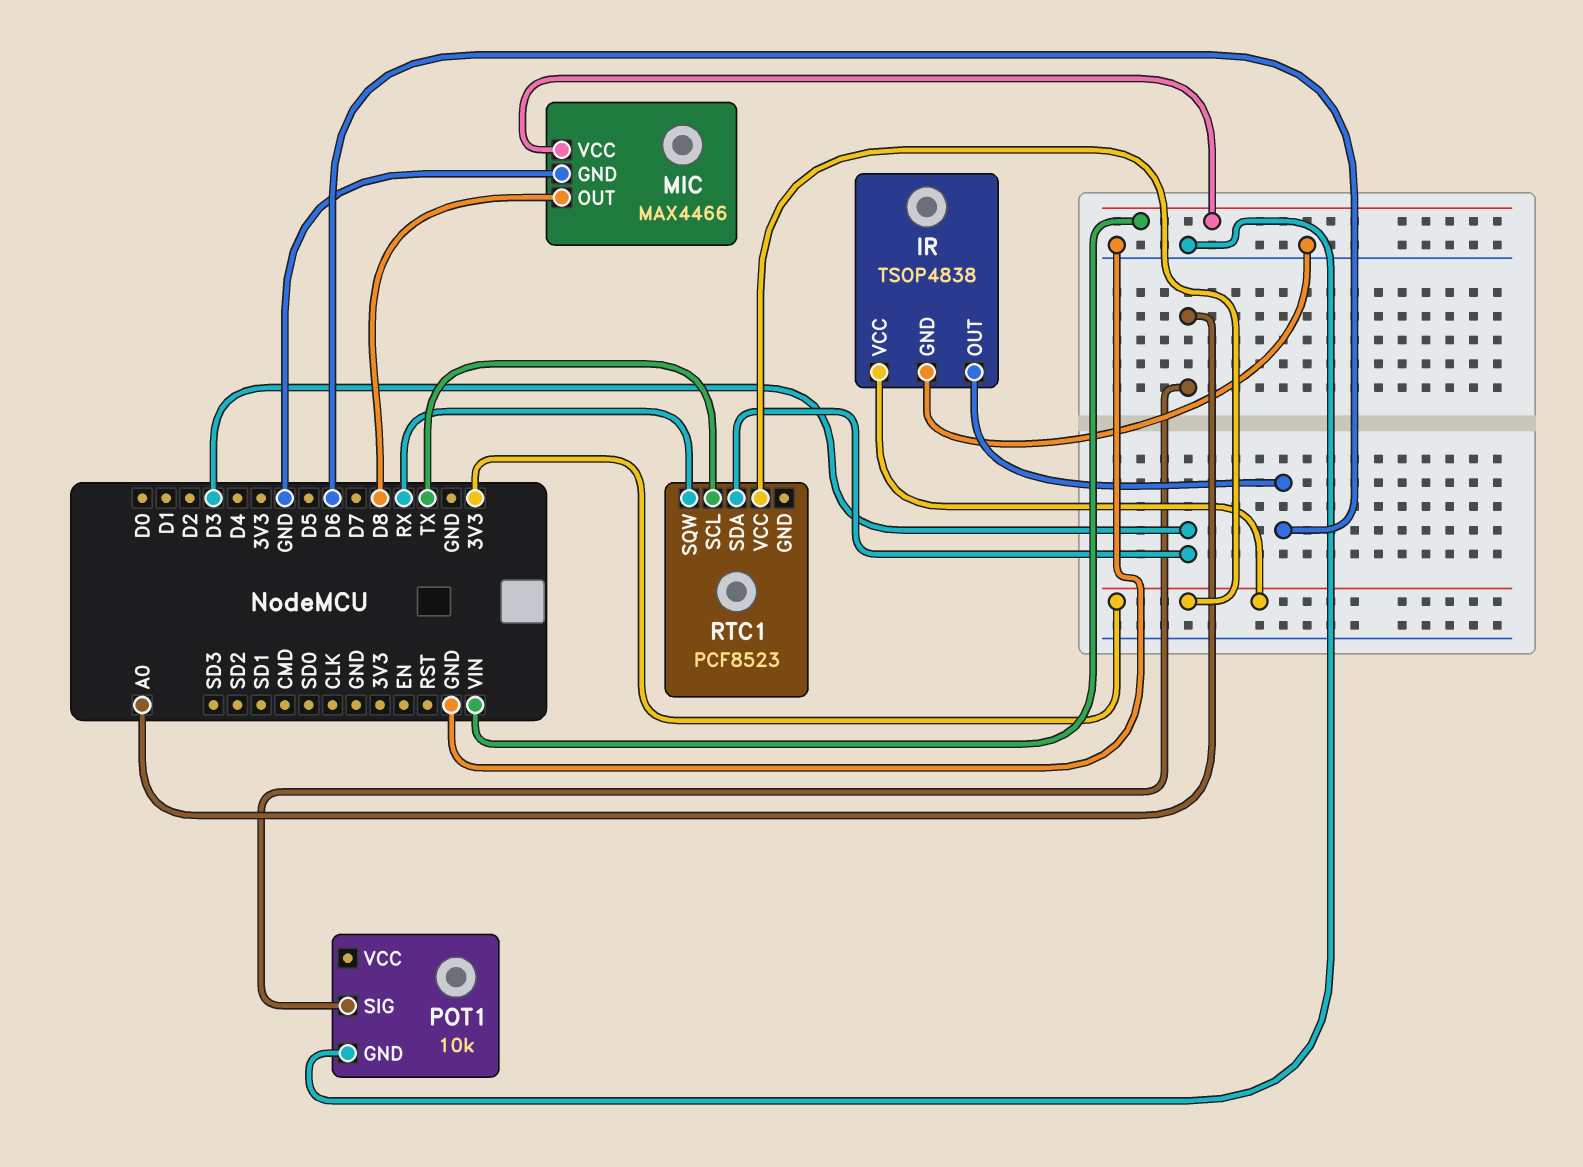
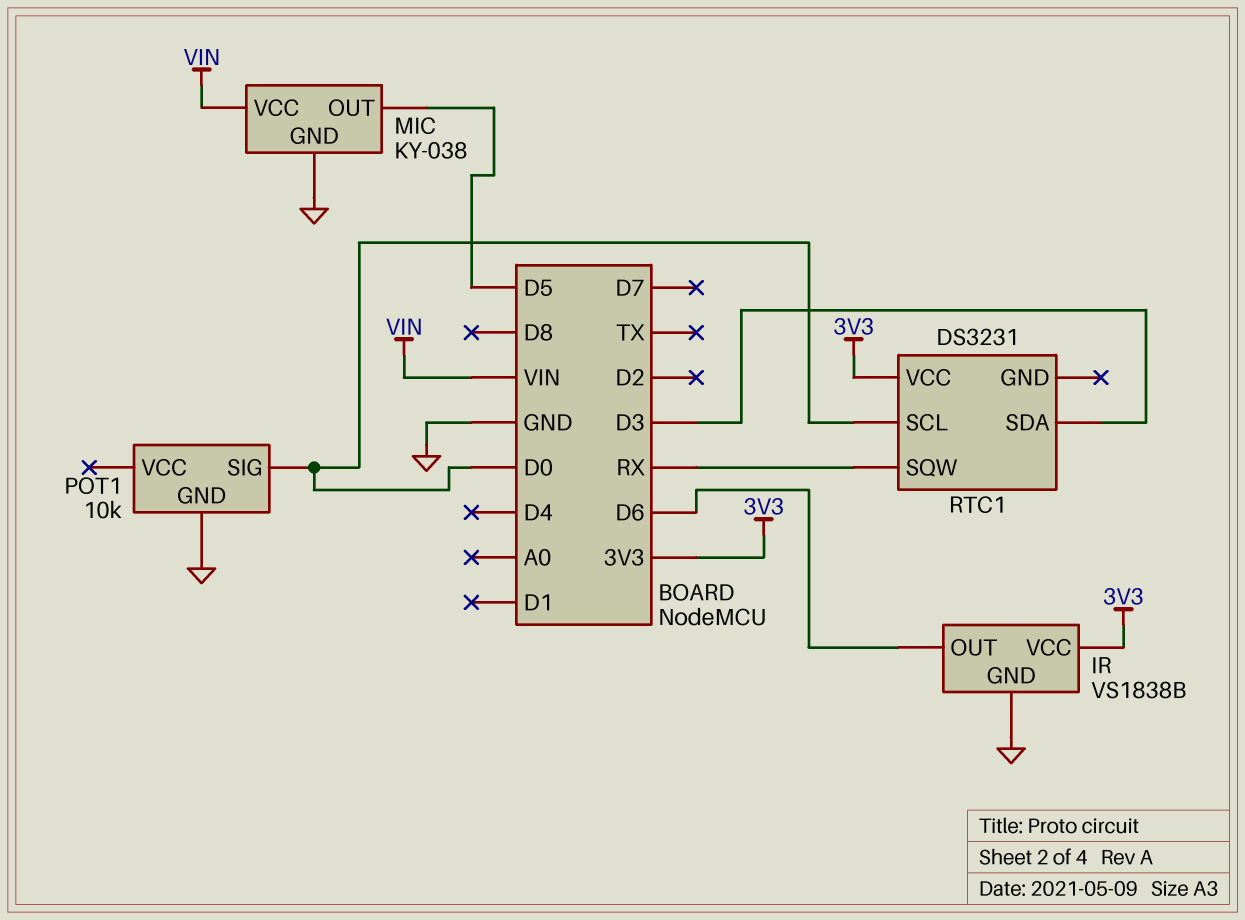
IR: TSOP4838 -> VS1838B
MIC: MAX4466 -> KY-038
MIC pin OUT: D8 -> D5
POT1 pin SIG: A0 -> D0
RTC1: PCF8523 -> DS3231
RTC1 pin SCL: TX -> D0

